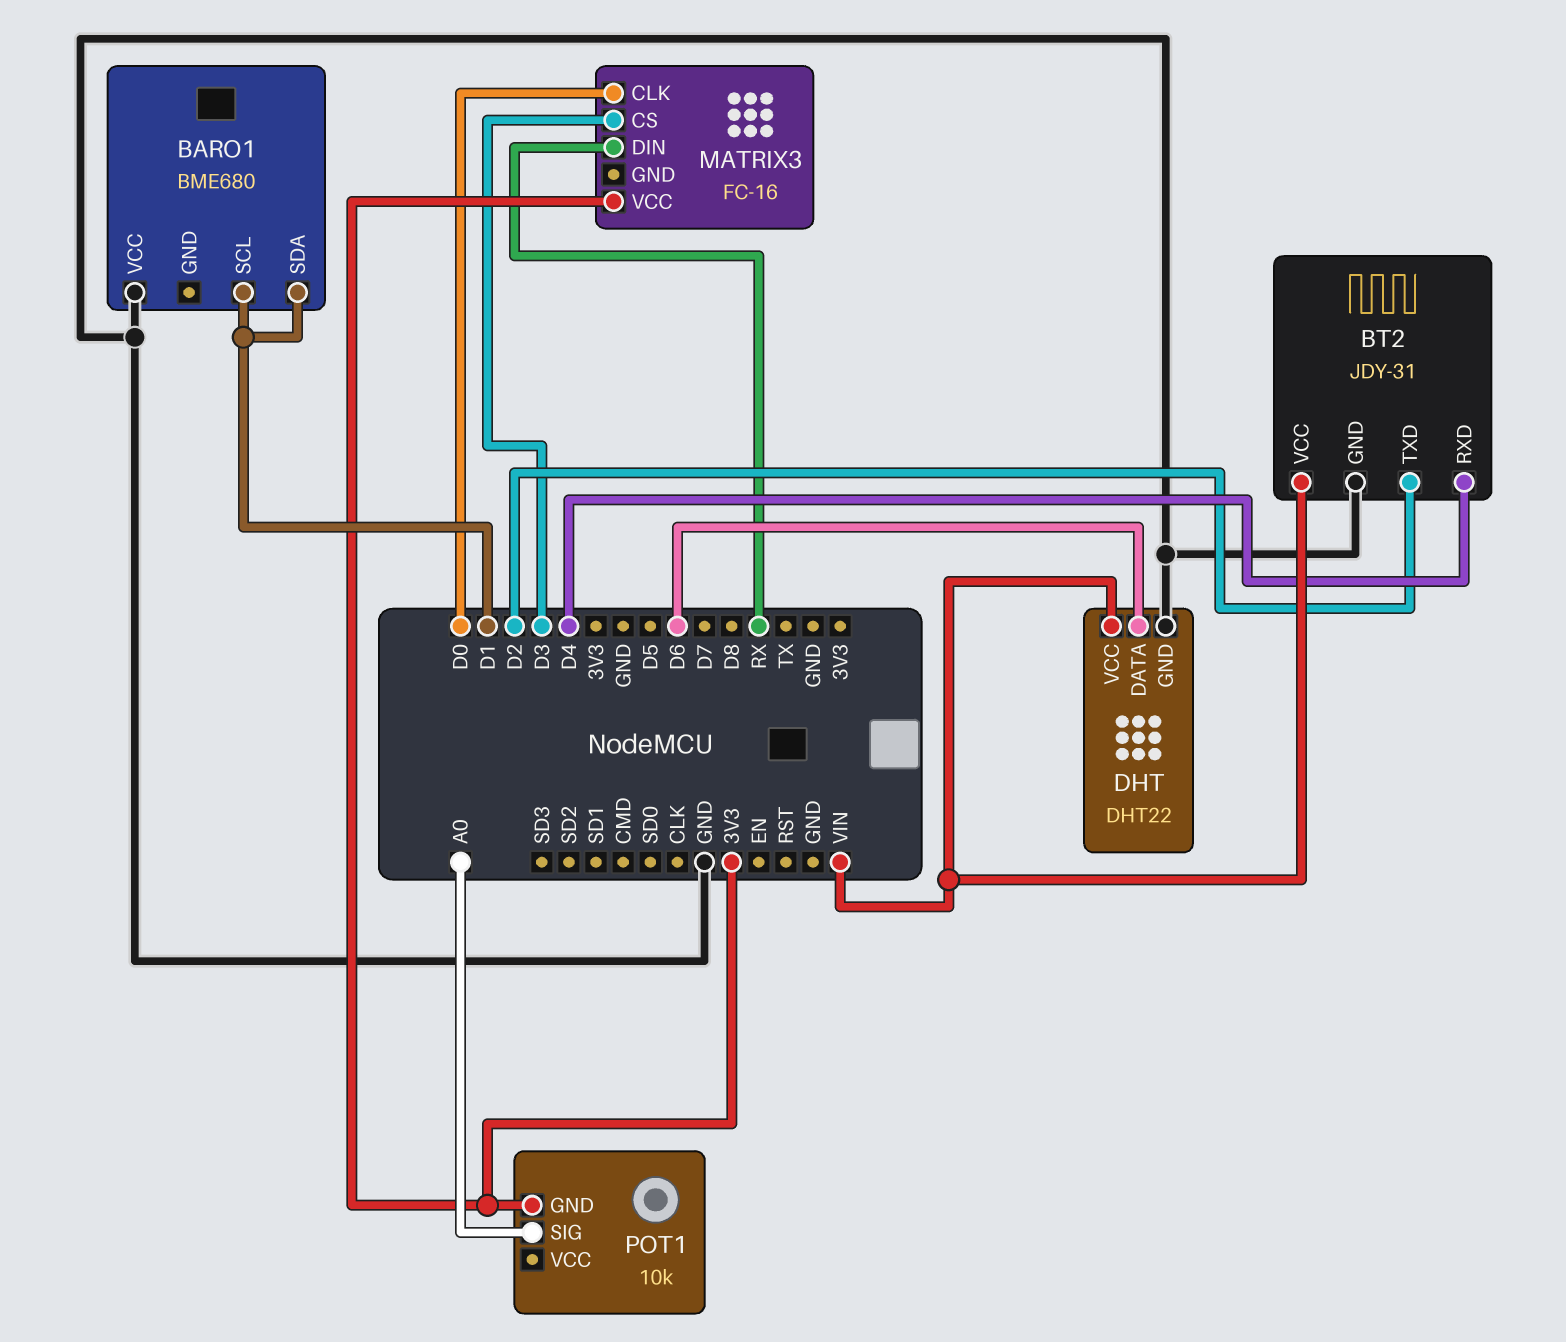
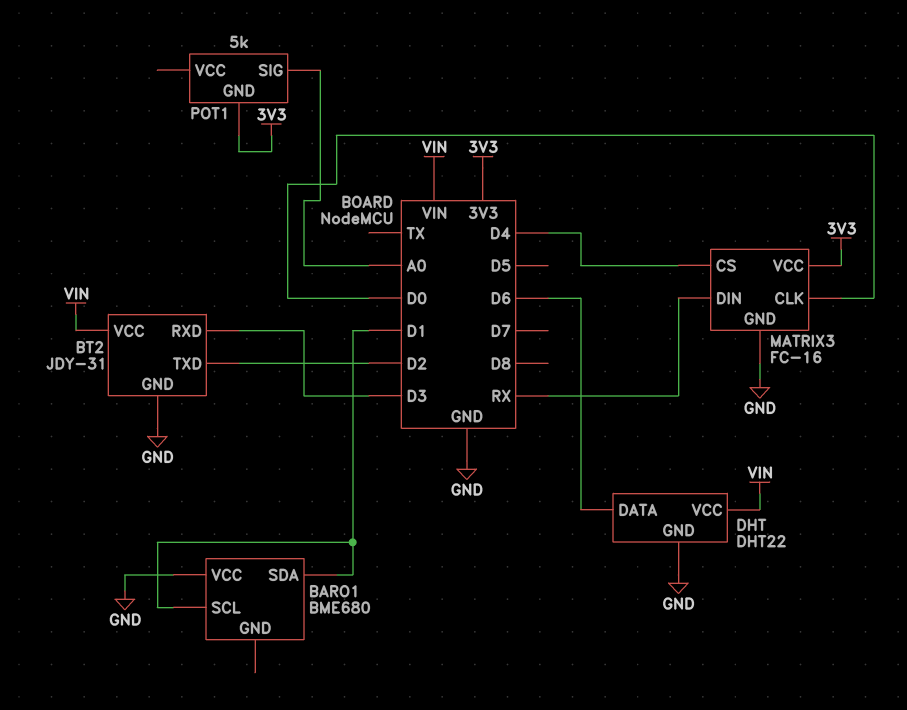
BT2 pin RXD: D4 -> D3
MATRIX3 pin CS: D3 -> D4
MATRIX3 pin GND: none -> GND
POT1: 10k -> 5k

